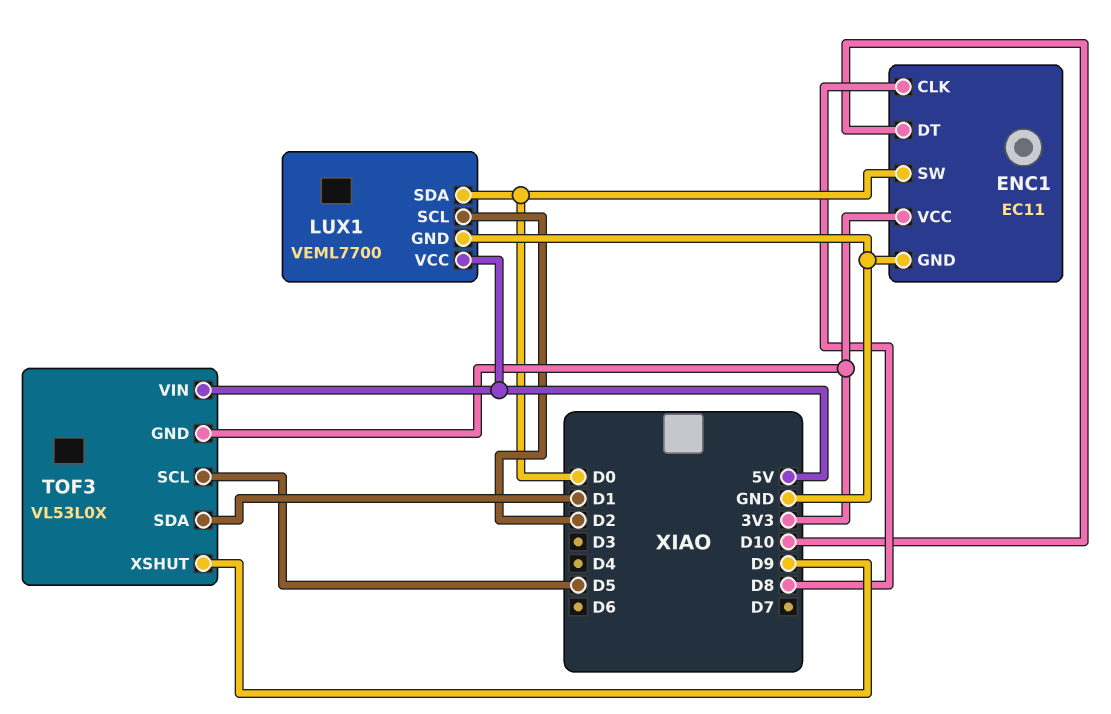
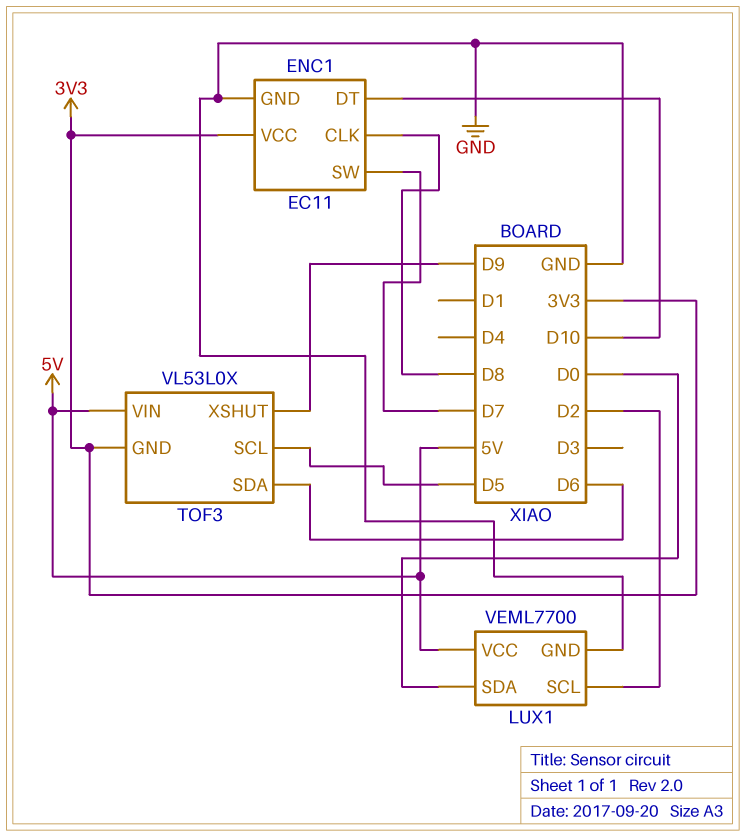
ENC1 pin SW: D0 -> D7
TOF3 pin SDA: D1 -> D6

